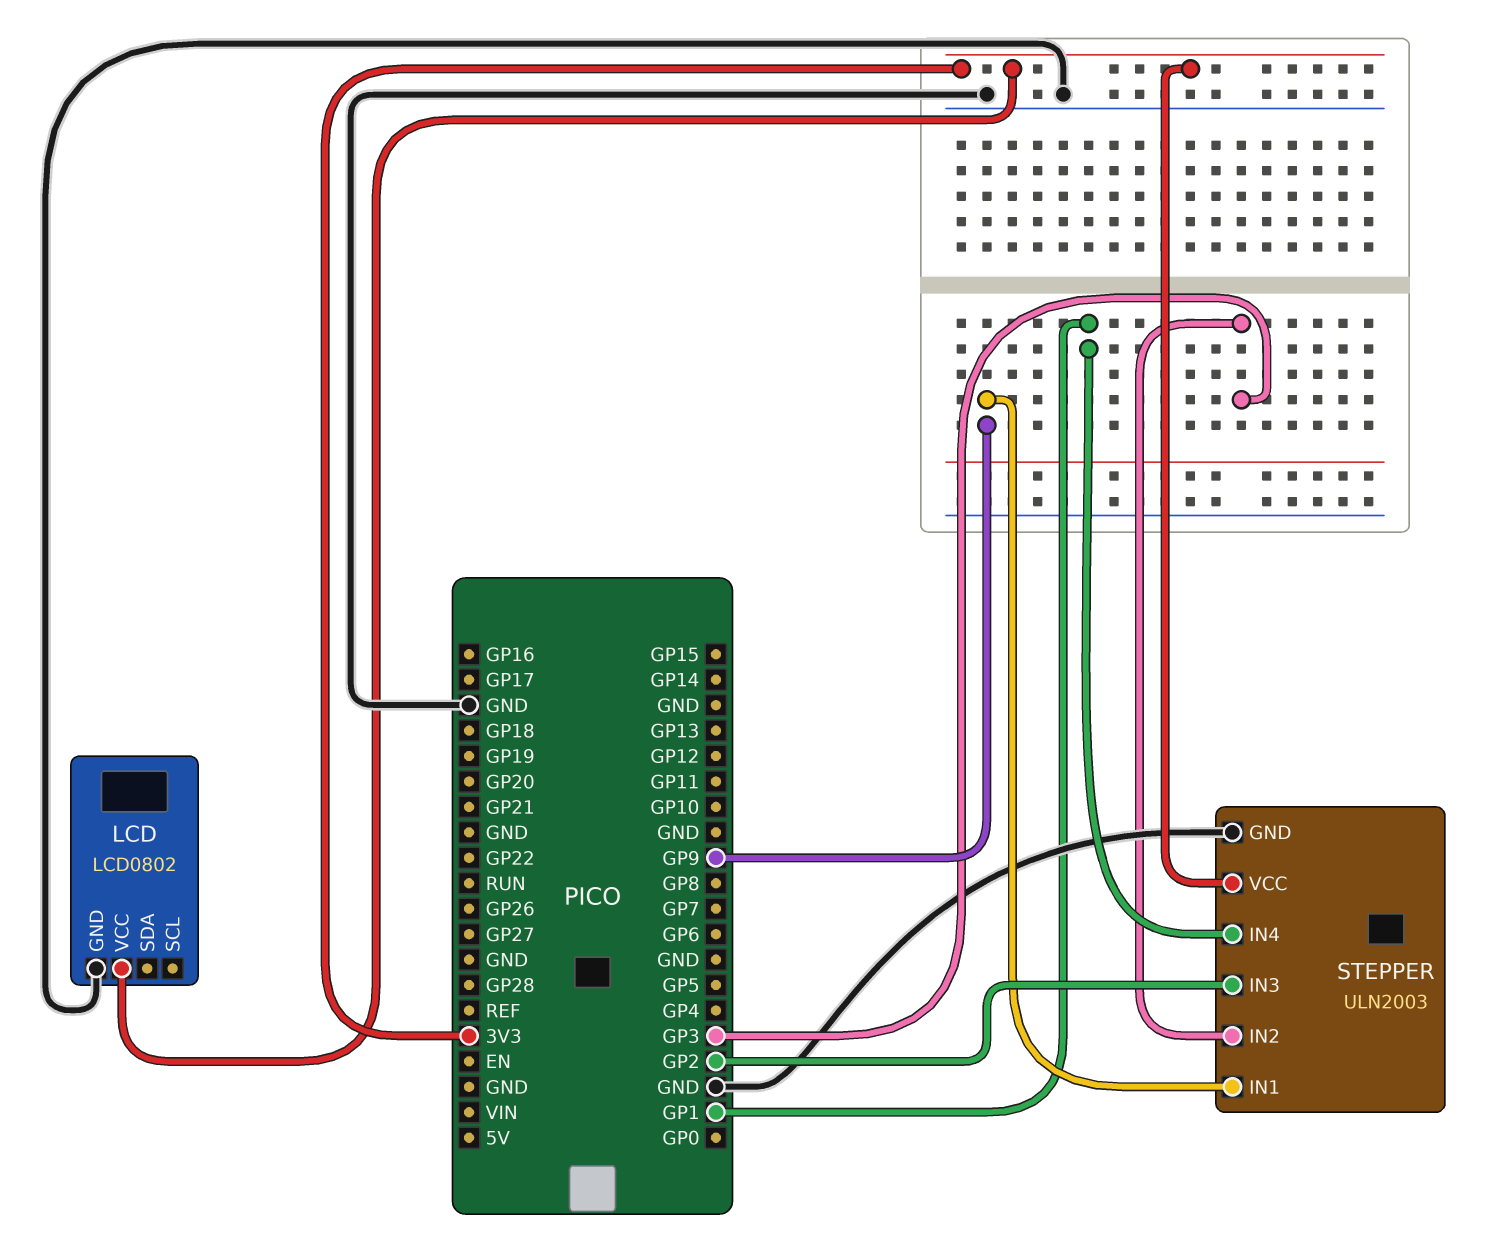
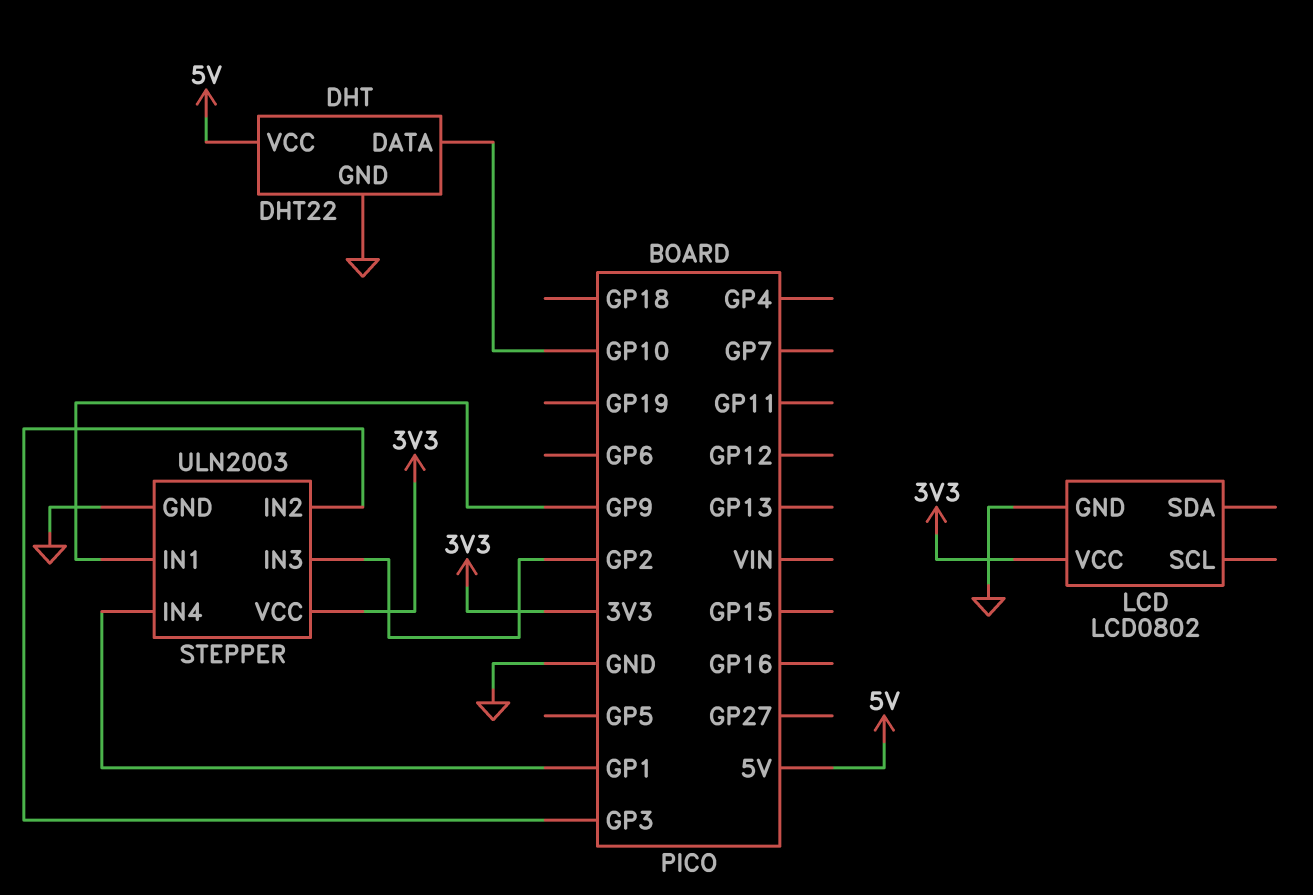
DHT: none -> DHT22
DHT pin DATA: none -> GP10
DHT pin GND: none -> GND
DHT pin VCC: none -> 5V

